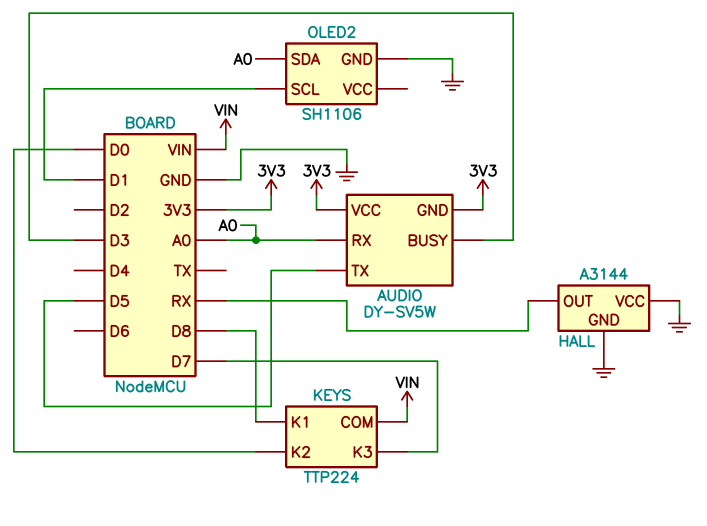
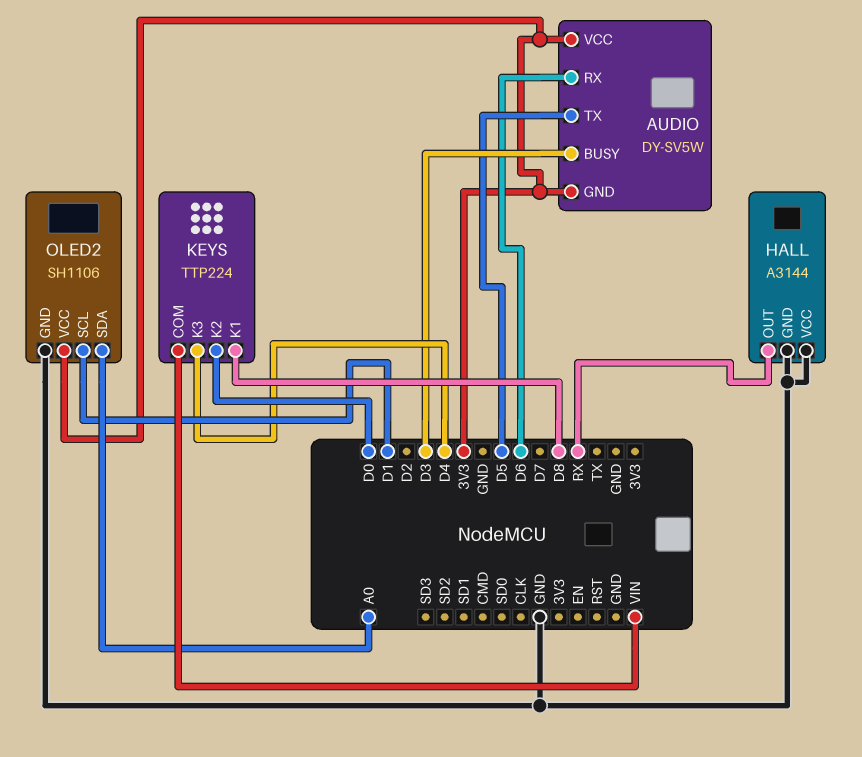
AUDIO pin RX: A0 -> D6
KEYS pin K3: D7 -> D4
OLED2 pin VCC: none -> 3V3

